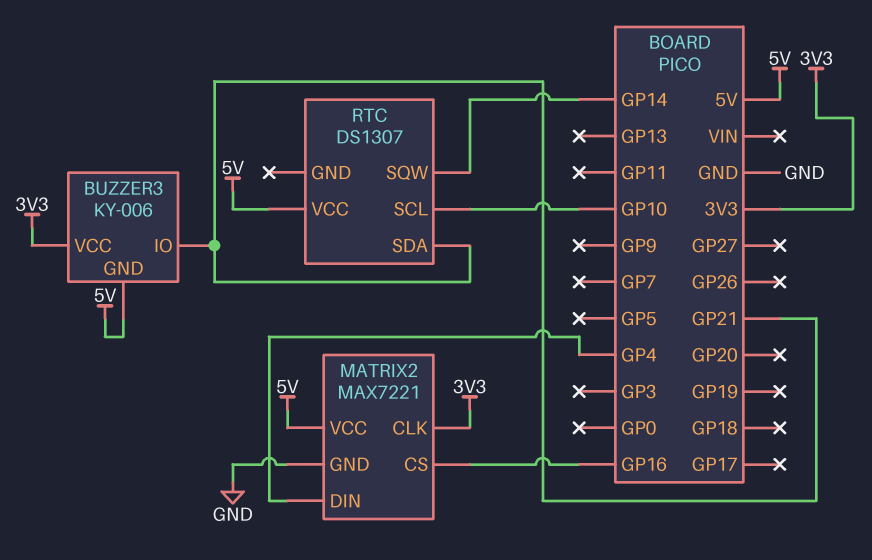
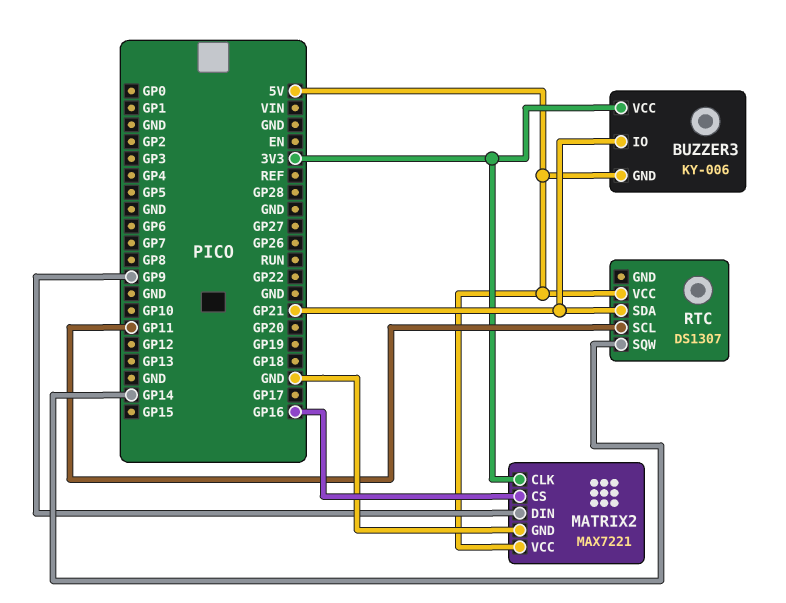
MATRIX2 pin DIN: GP4 -> GP9
RTC pin SCL: GP10 -> GP11

